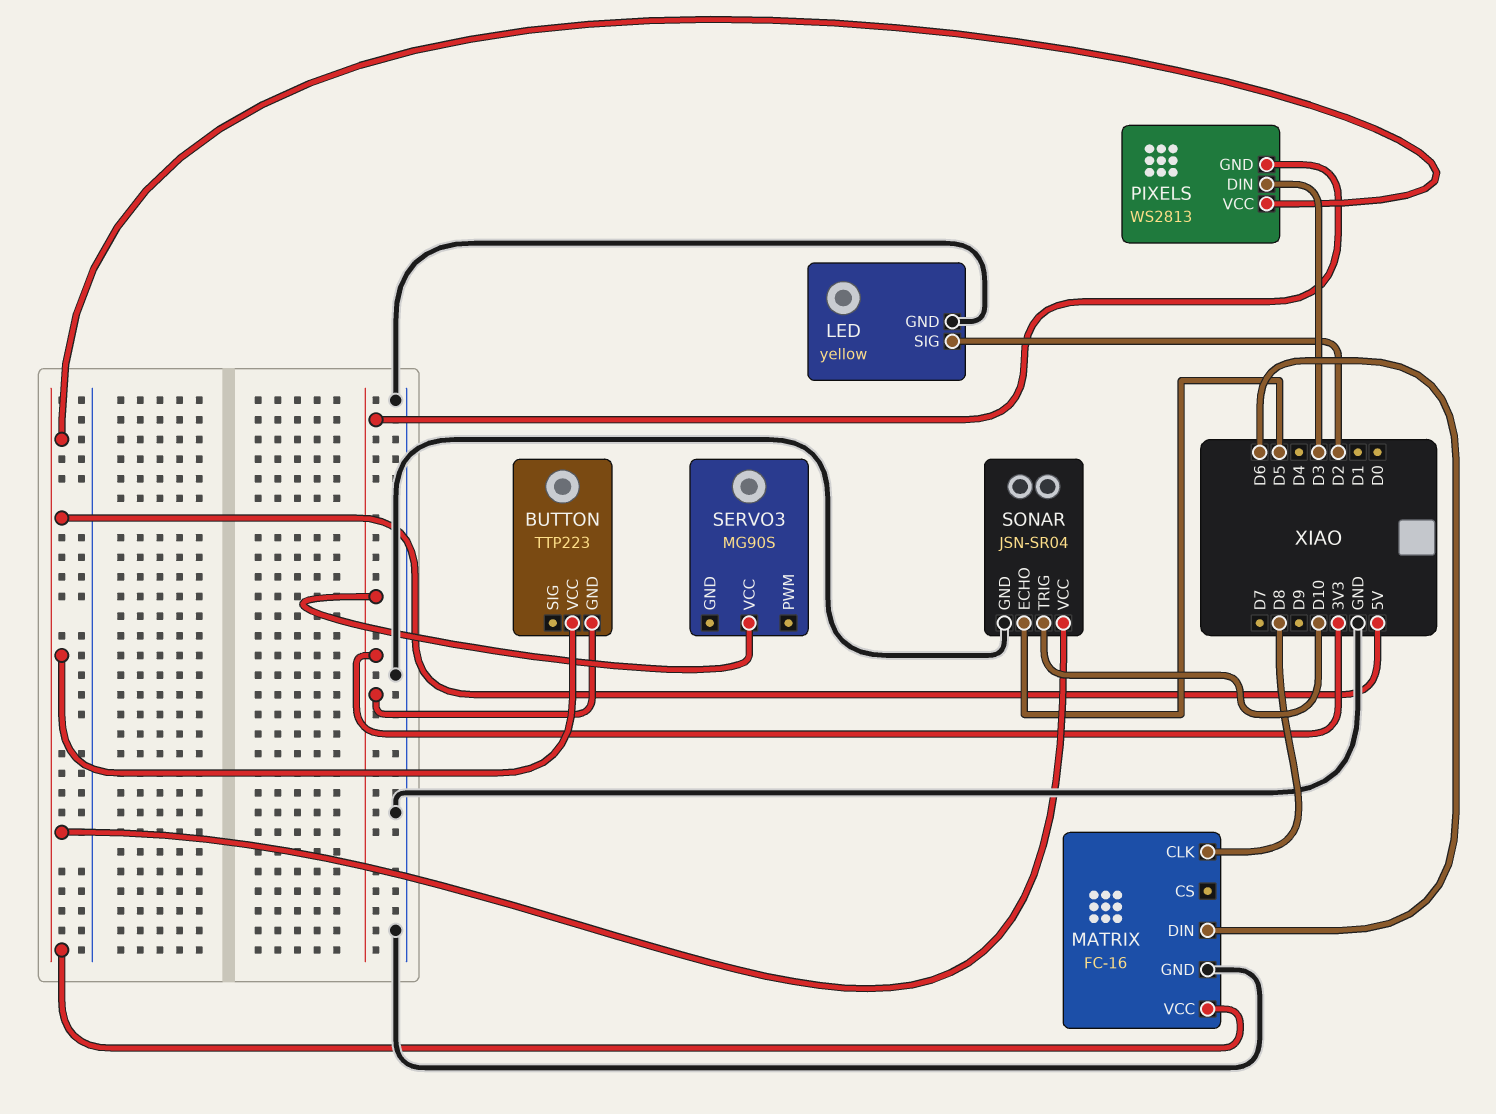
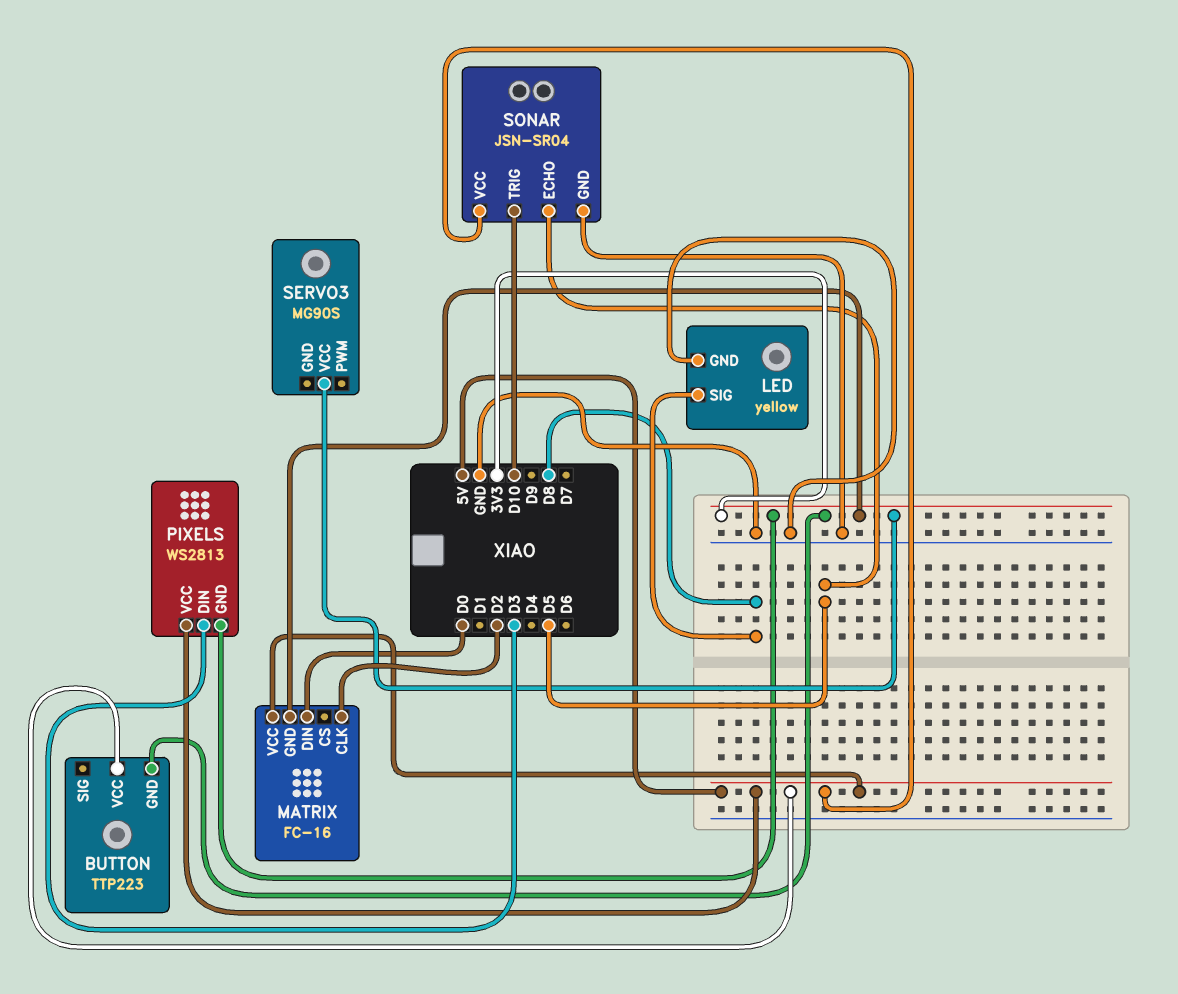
LED pin SIG: D2 -> D8
MATRIX pin CLK: D8 -> D2
MATRIX pin DIN: D6 -> D0
MATRIX pin GND: GND -> 3V3

